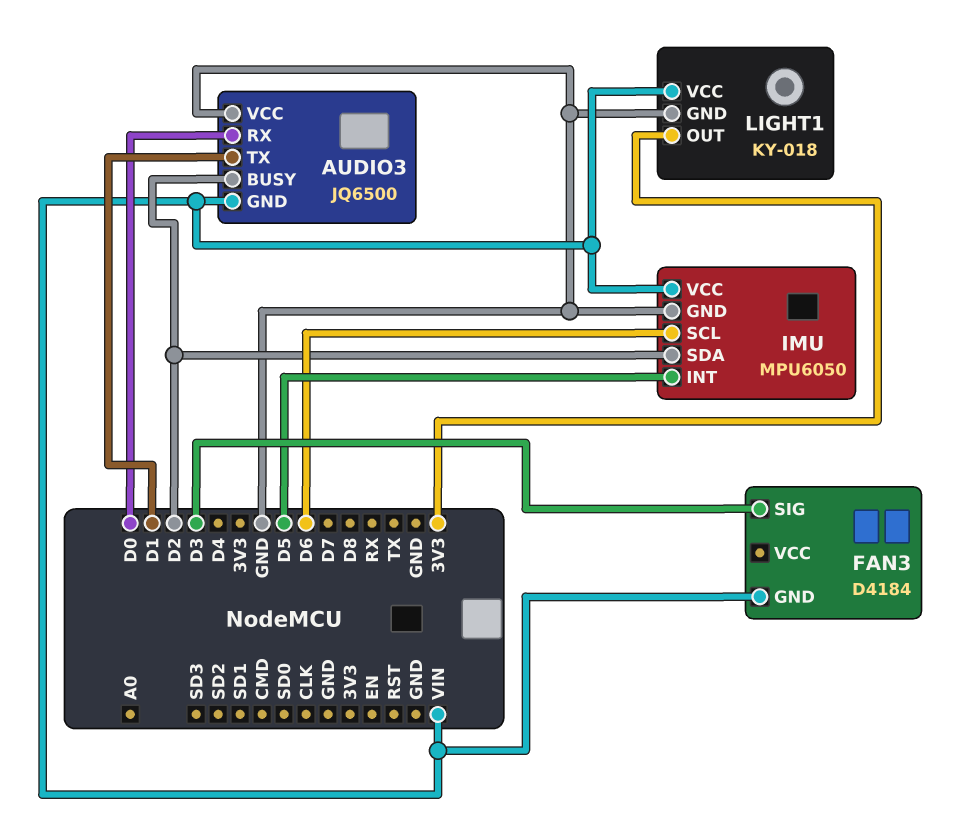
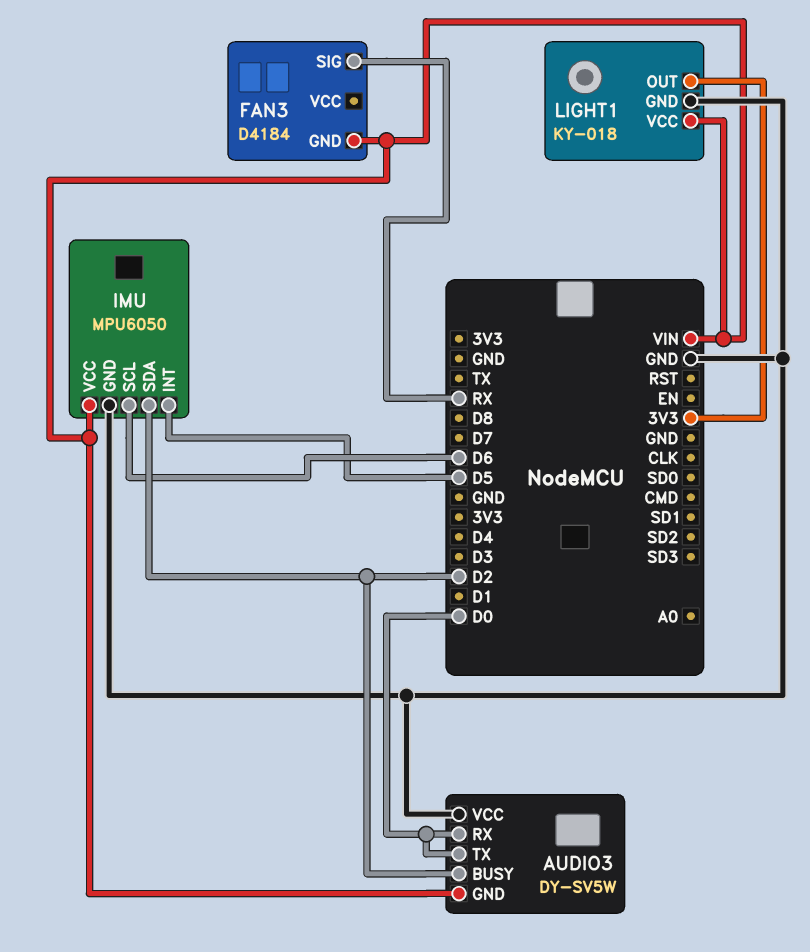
AUDIO3: JQ6500 -> DY-SV5W
AUDIO3 pin TX: D1 -> D0
FAN3 pin SIG: D3 -> RX

